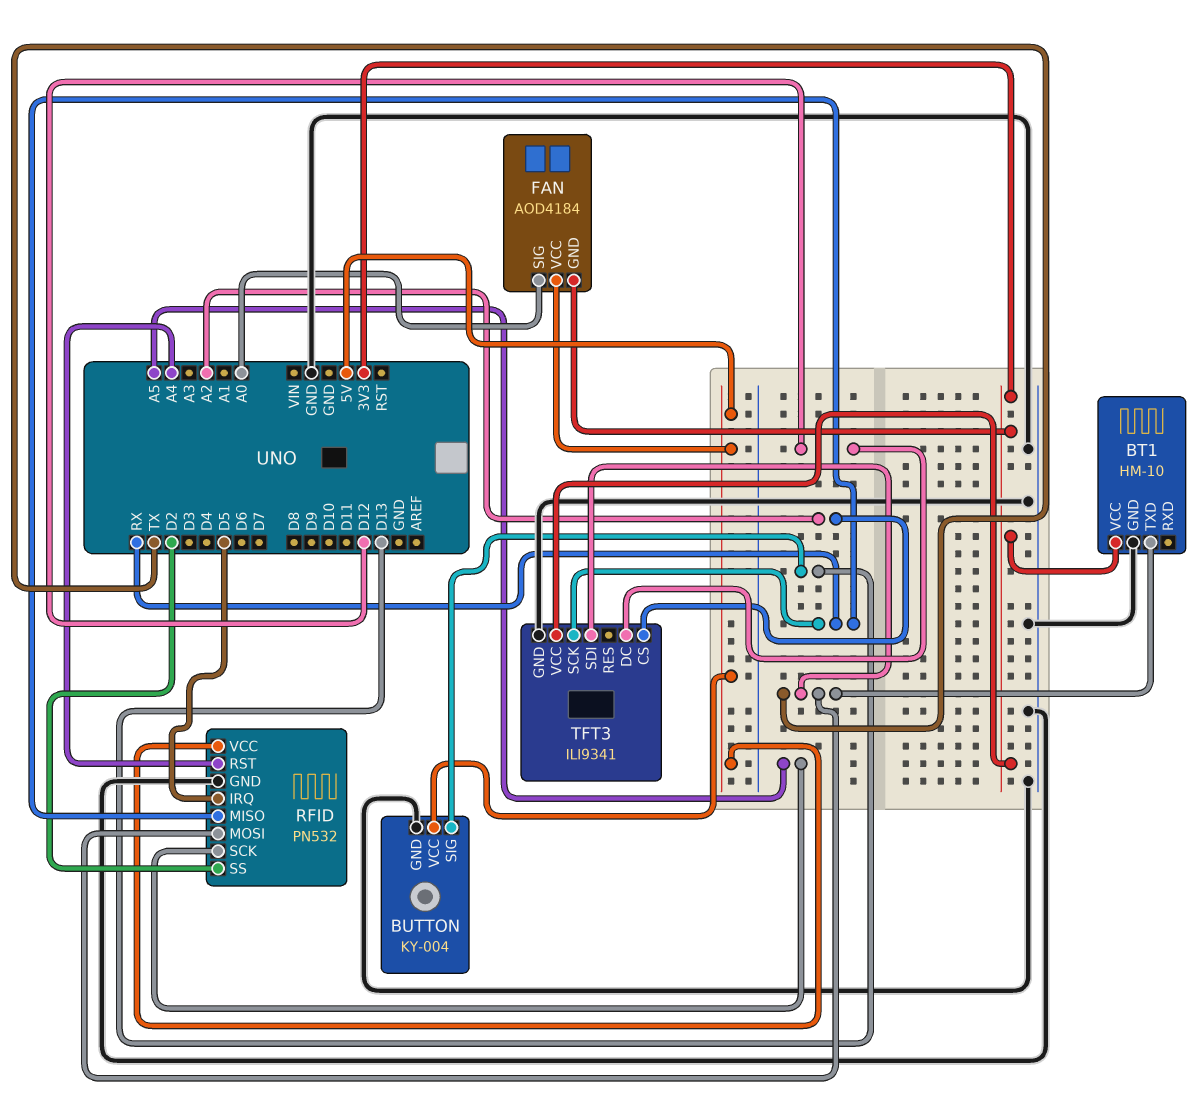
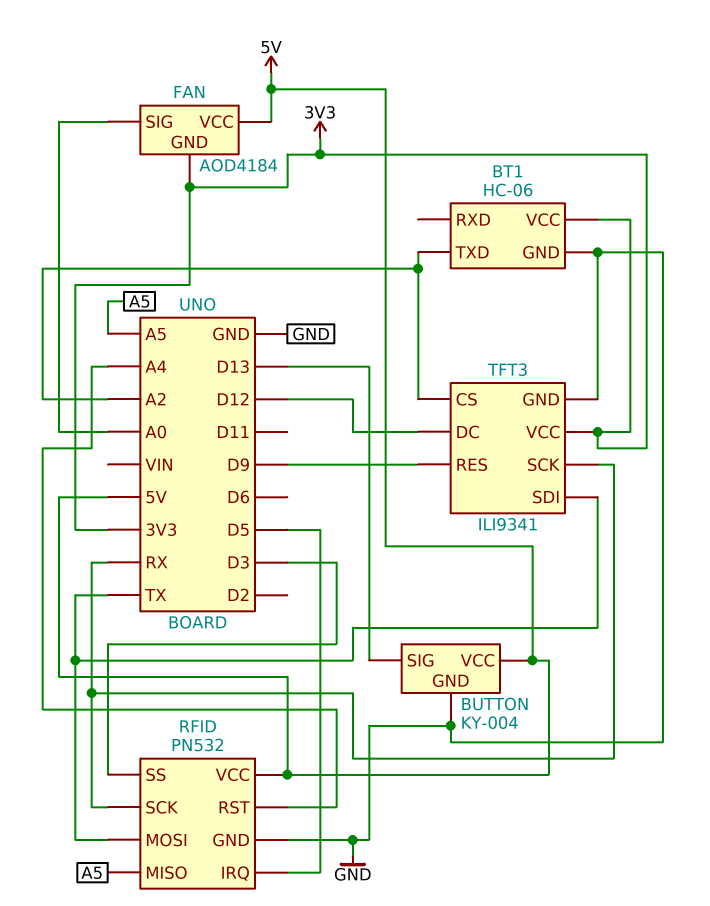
BT1: HM-10 -> HC-06
BT1 pin TXD: TX -> A2
RFID pin MISO: RX -> A5
RFID pin SCK: A5 -> RX
RFID pin SS: D2 -> D3
TFT3 pin RES: none -> D9

